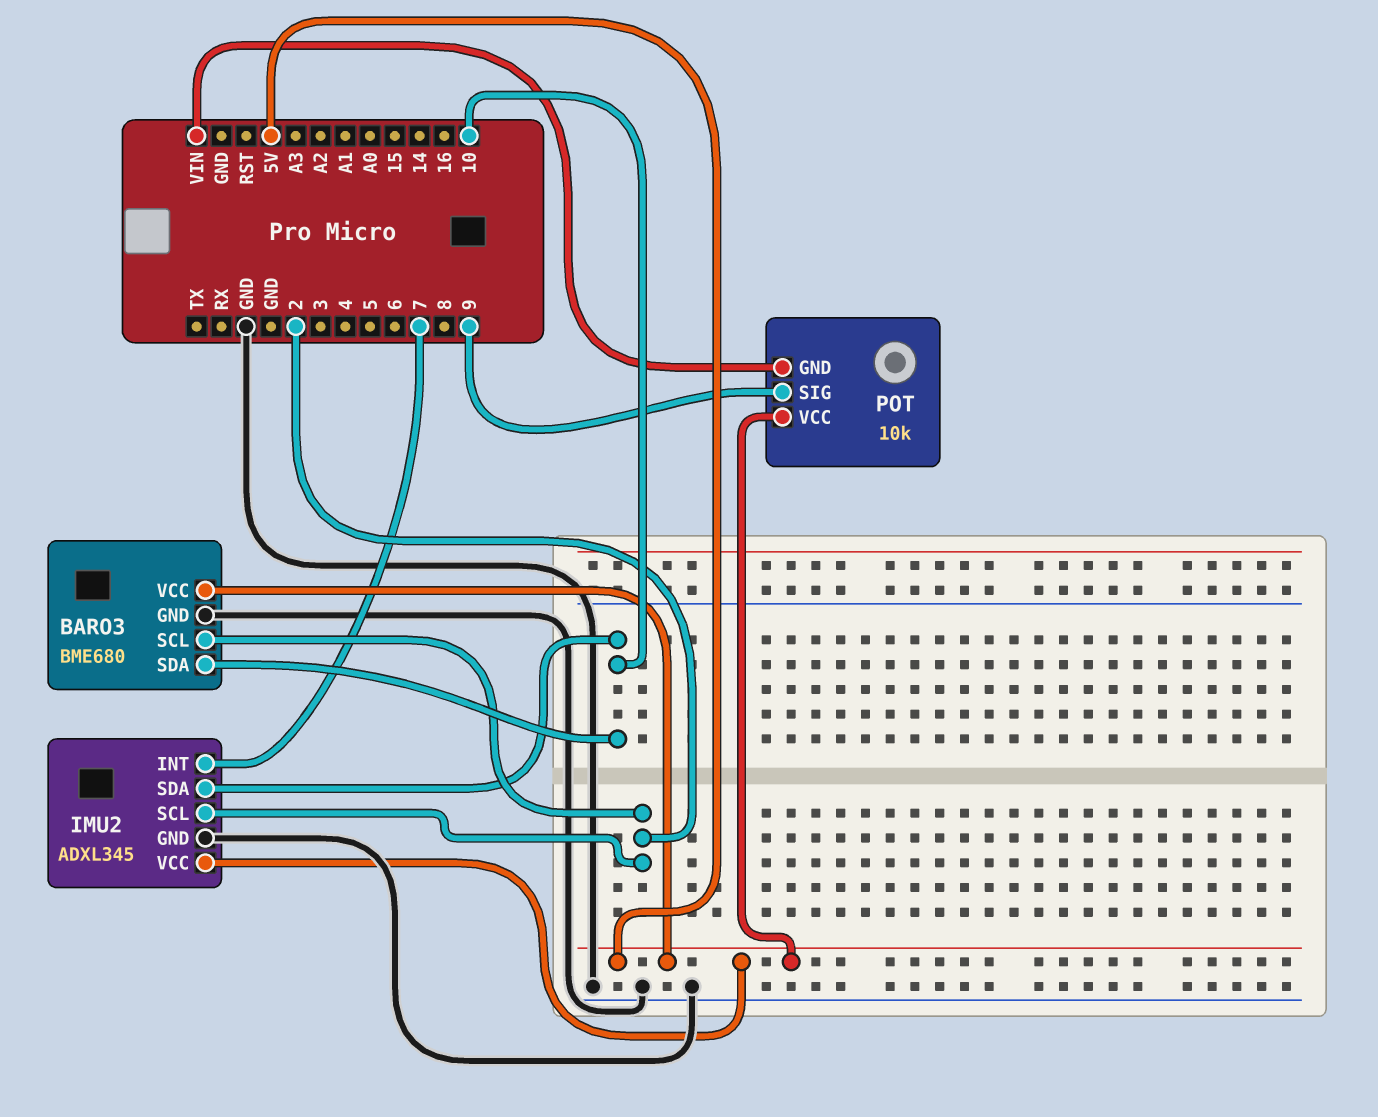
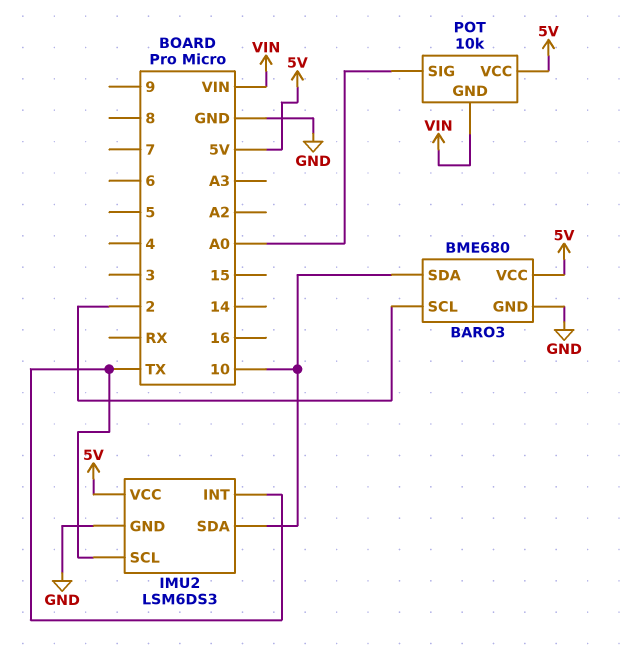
IMU2: ADXL345 -> LSM6DS3
IMU2 pin INT: 7 -> TX
IMU2 pin SCL: 2 -> TX
POT pin SIG: 9 -> A0

